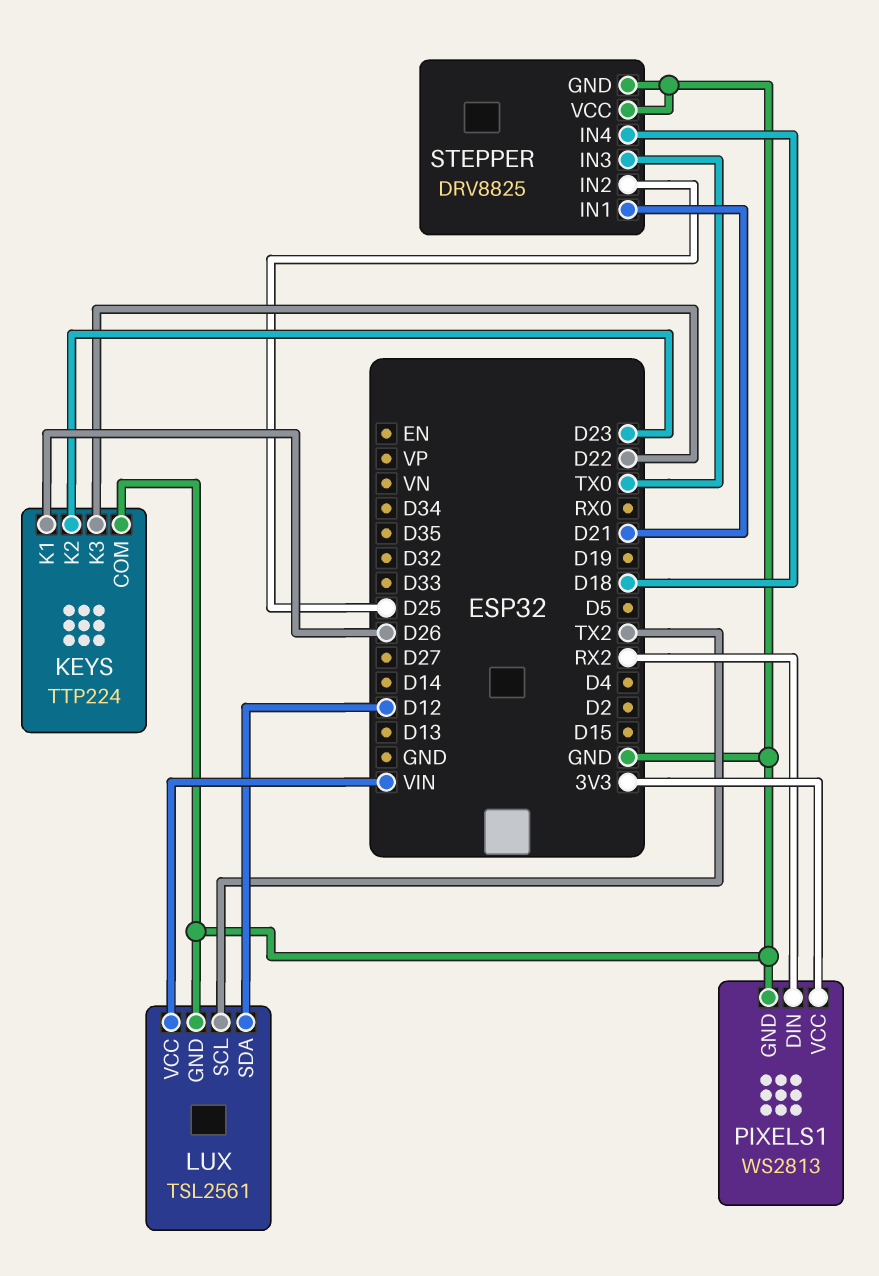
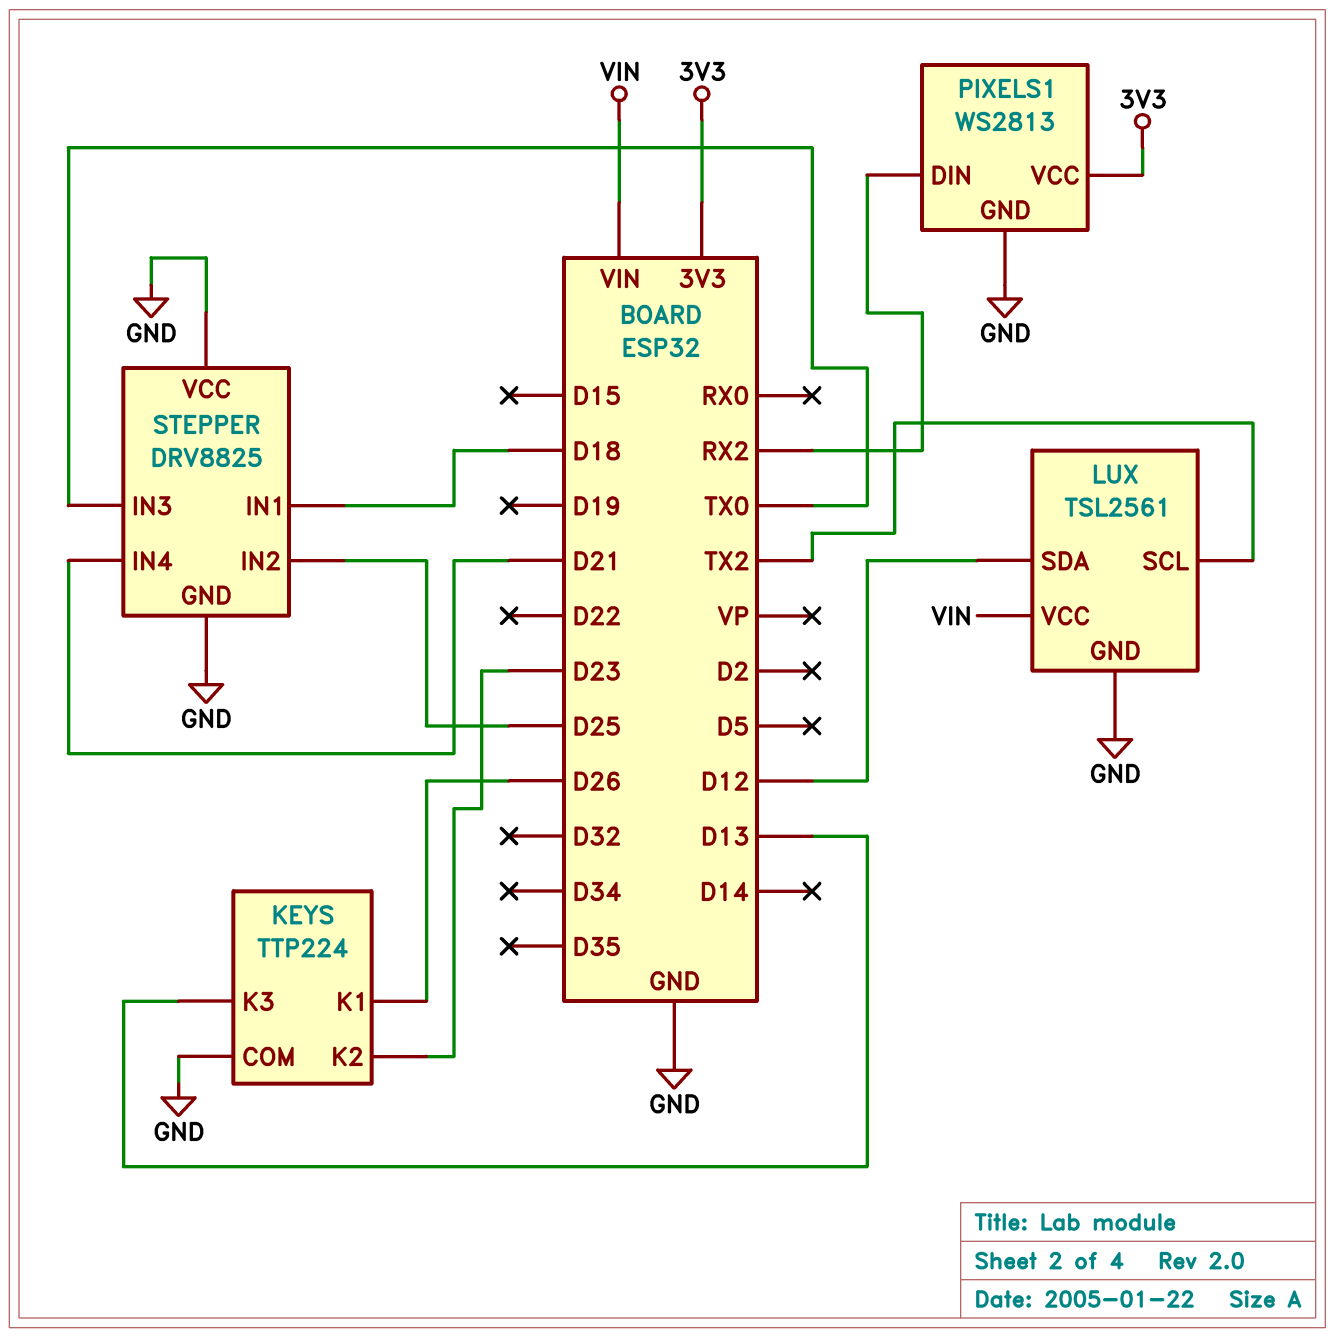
KEYS pin K3: D22 -> D13
STEPPER pin IN1: D21 -> D18
STEPPER pin IN4: D18 -> D21

